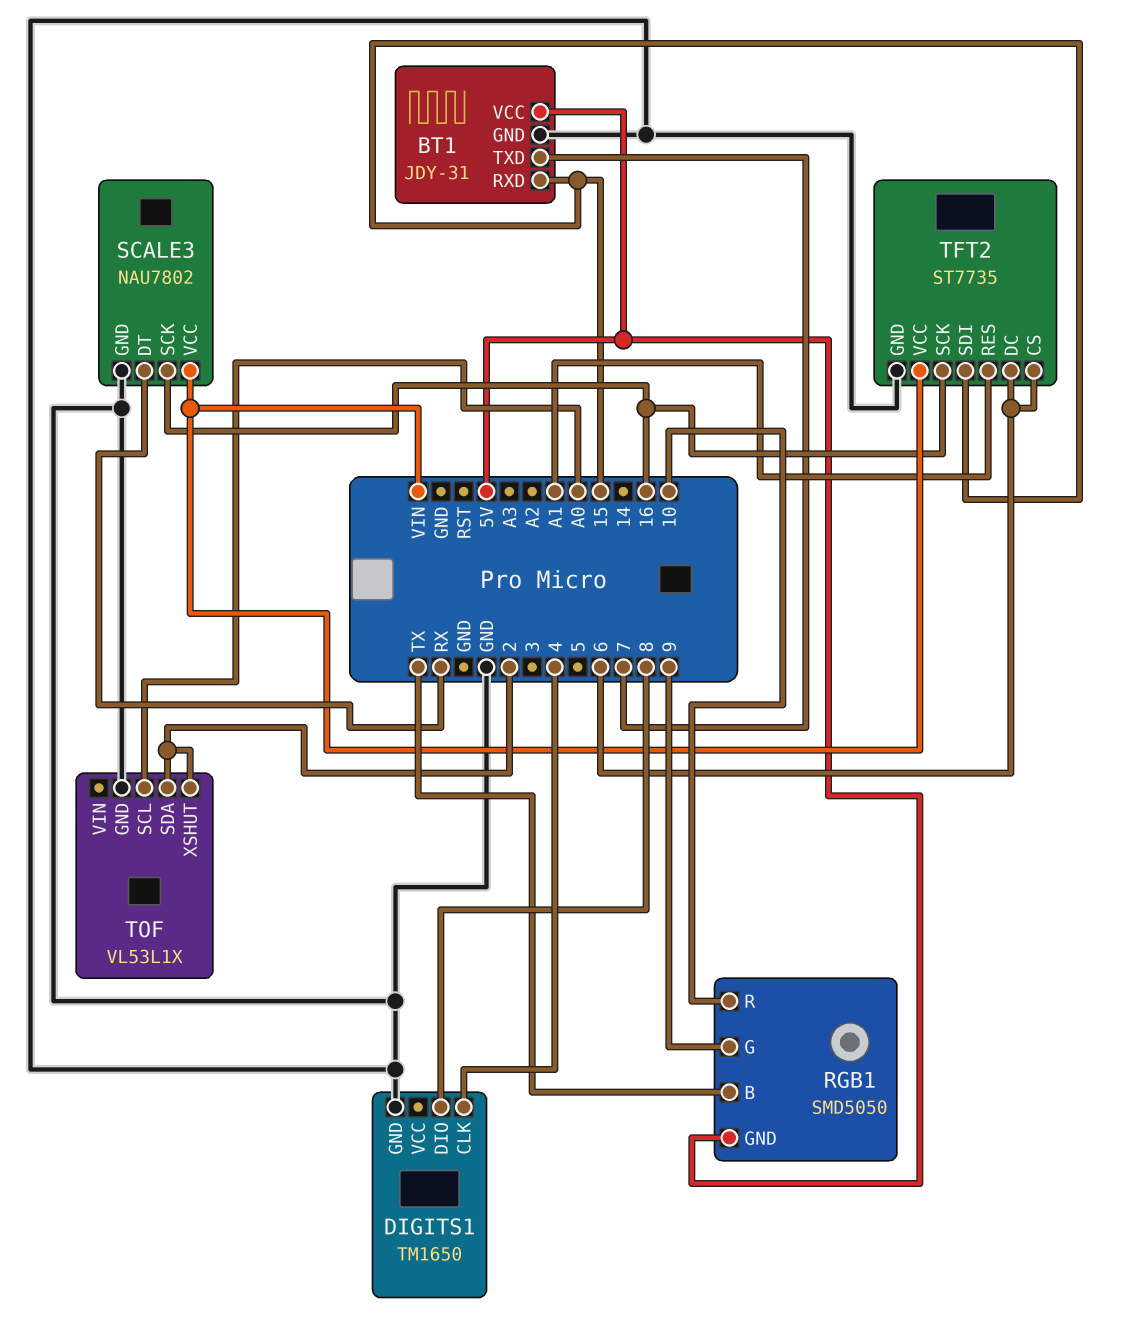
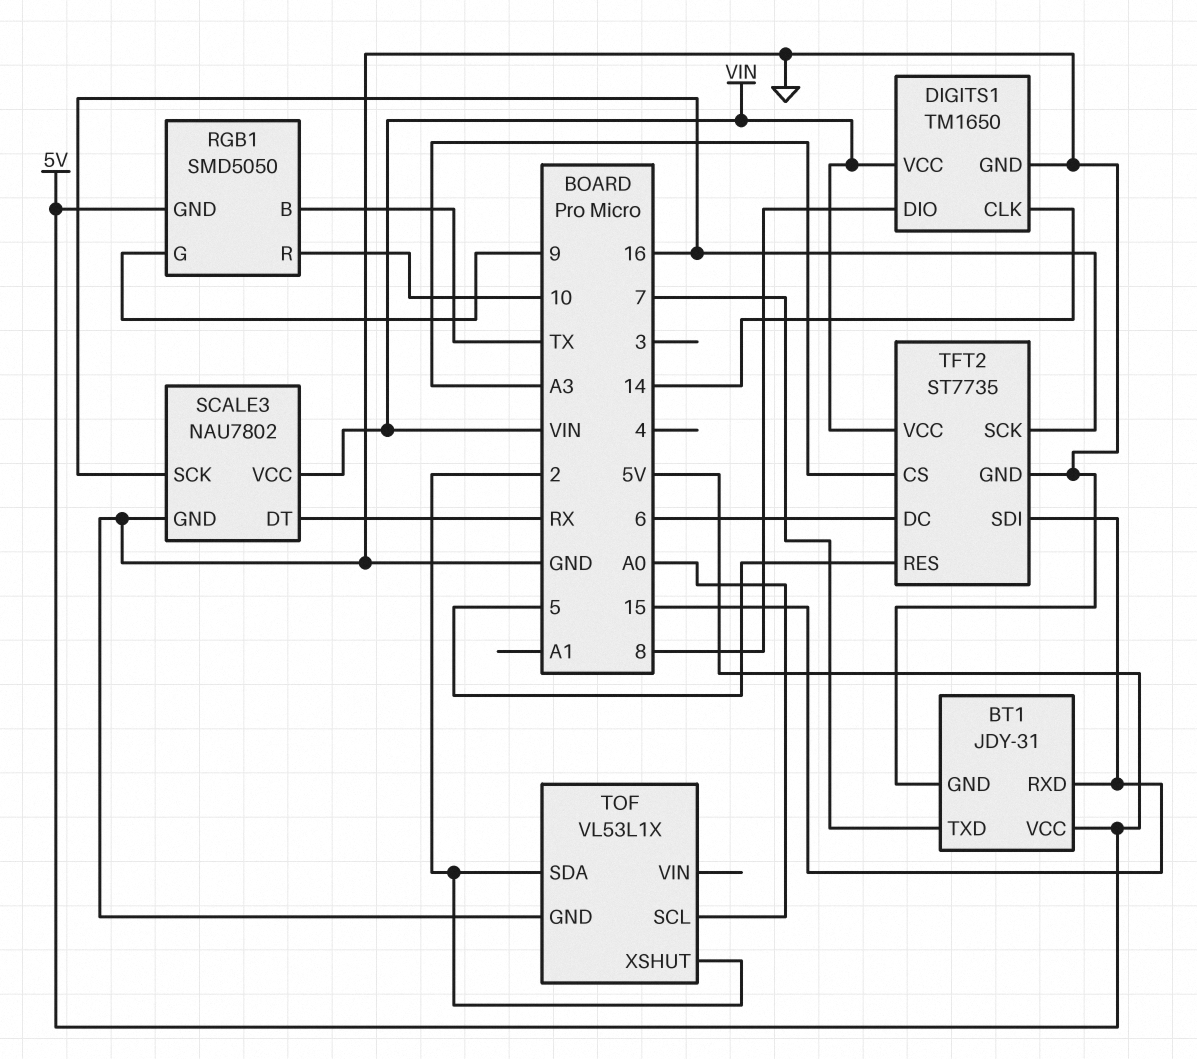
DIGITS1 pin CLK: 4 -> 14
DIGITS1 pin VCC: none -> VIN
TFT2 pin CS: 6 -> A3
TFT2 pin RES: A1 -> 5

